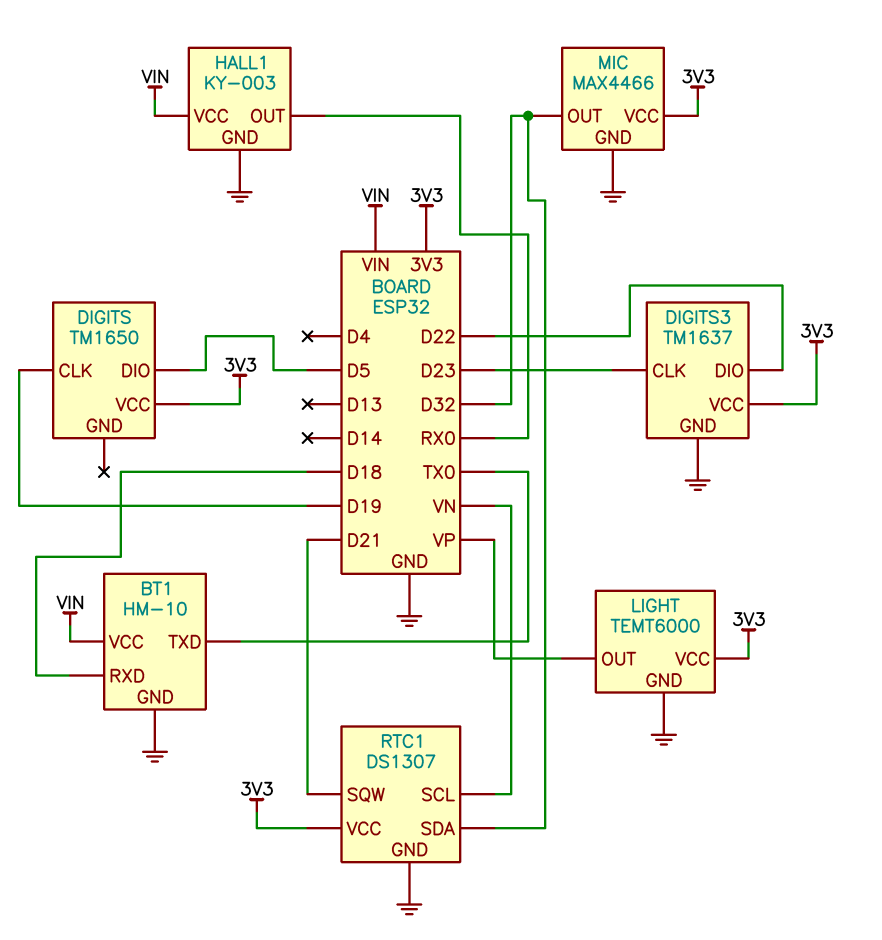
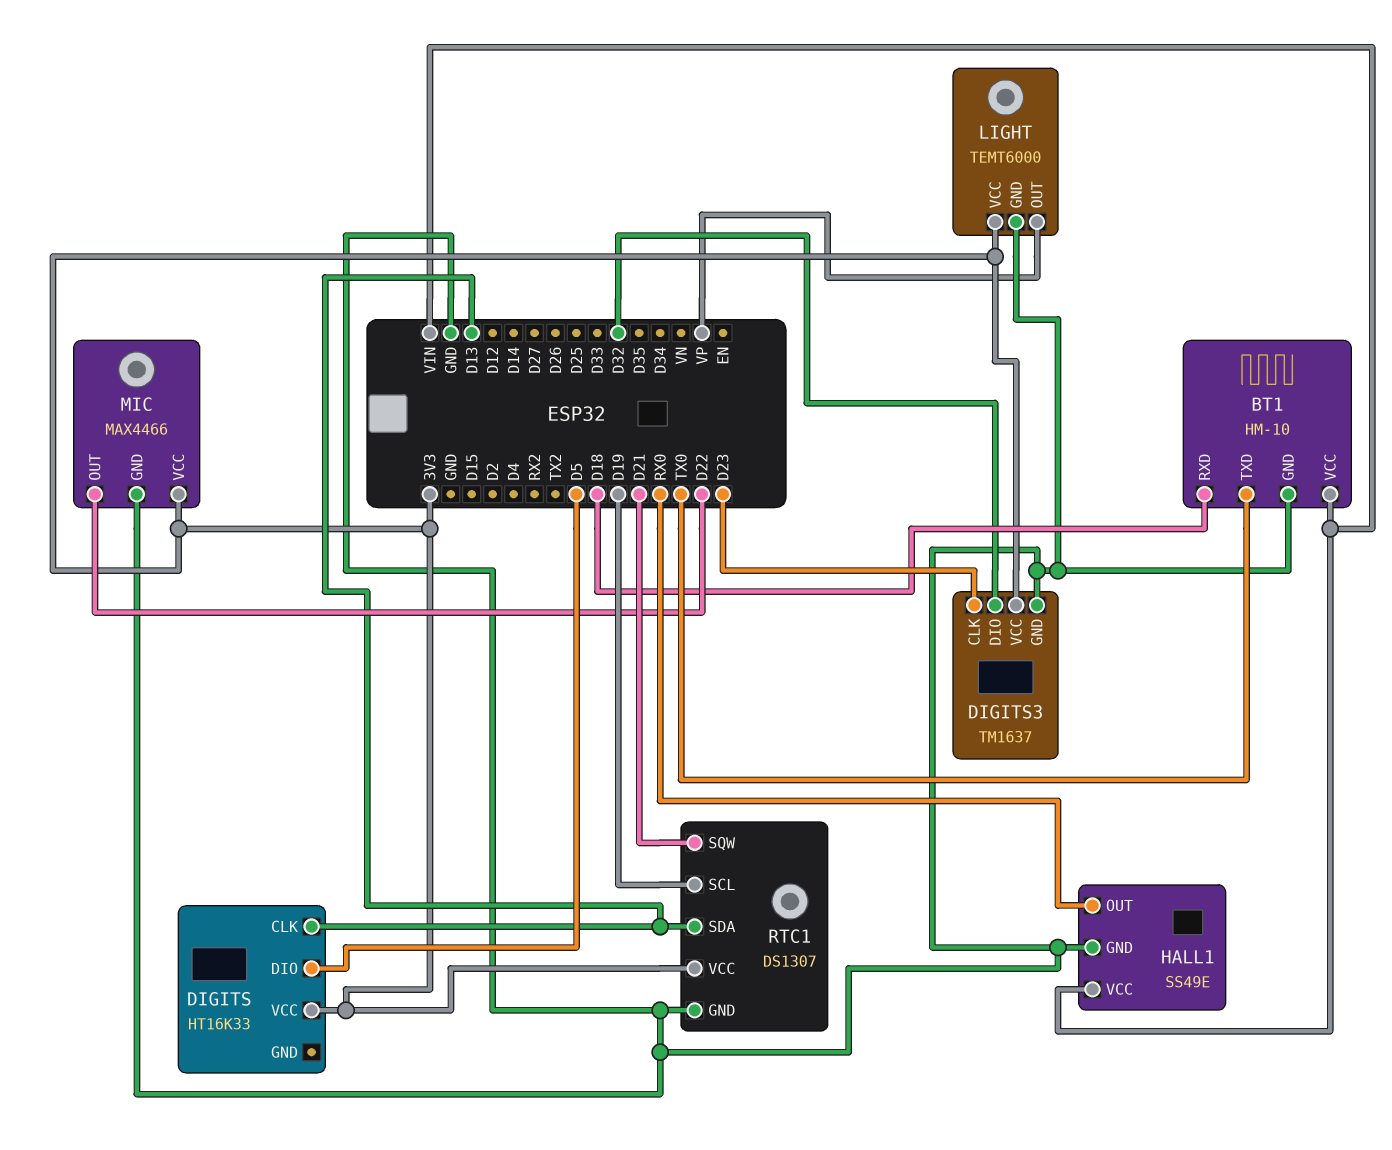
DIGITS: TM1650 -> HT16K33
DIGITS pin CLK: D19 -> D13
DIGITS3 pin DIO: D22 -> D32
HALL1: KY-003 -> SS49E
MIC pin OUT: D32 -> D22
RTC1 pin SCL: VN -> D19
RTC1 pin SDA: D32 -> D13

